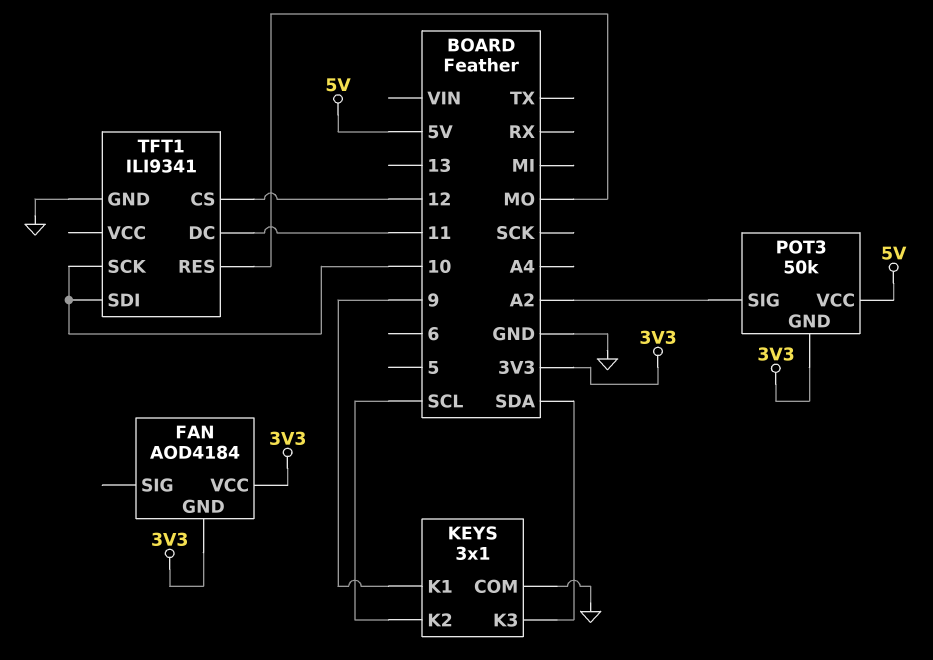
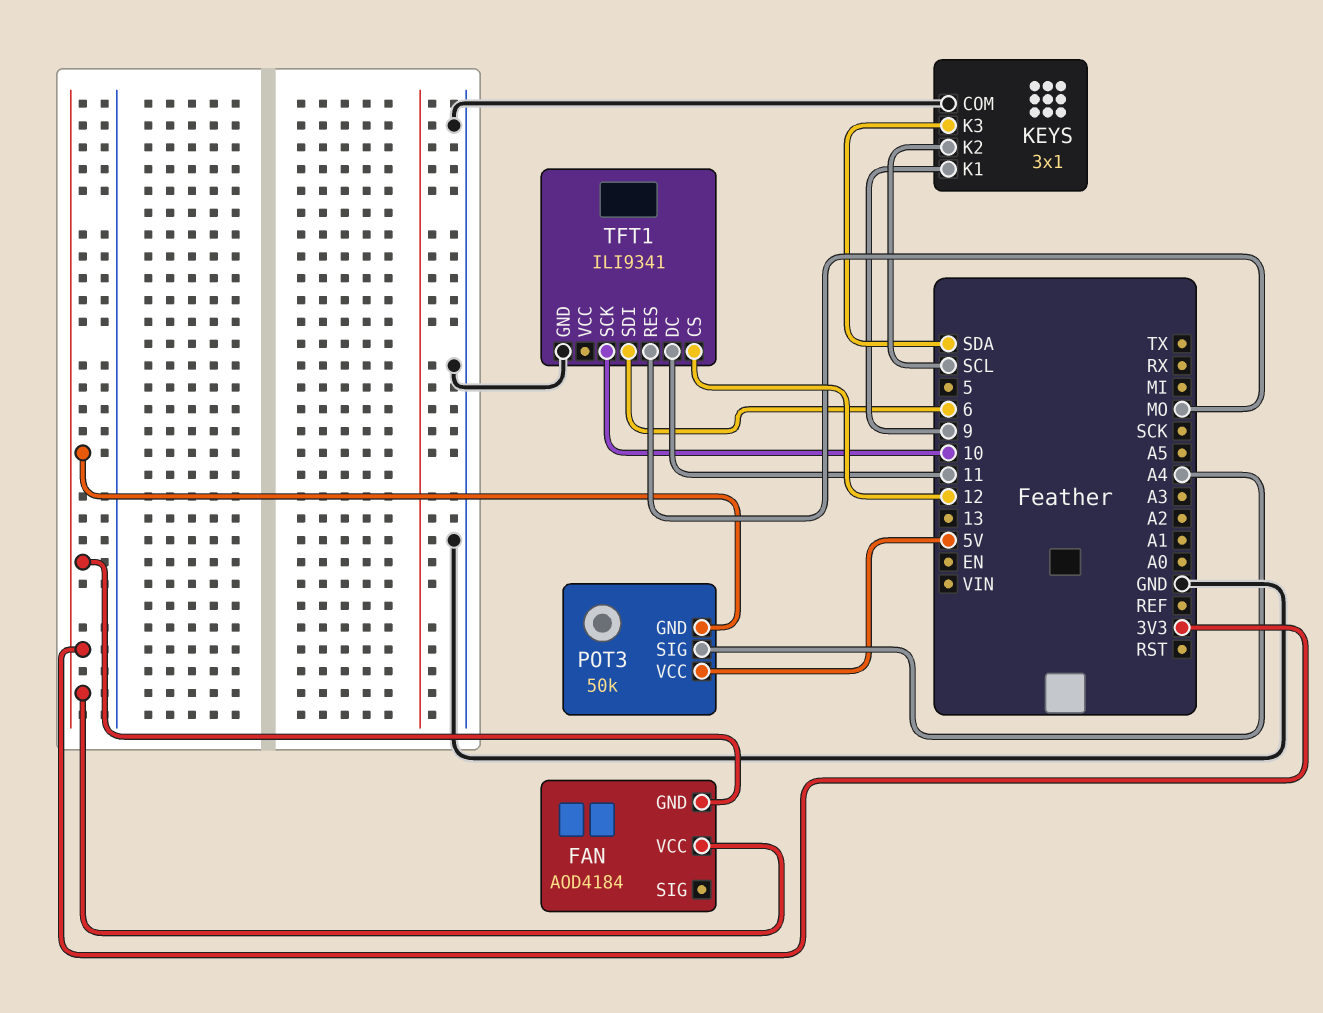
POT3 pin SIG: A2 -> A4
TFT1 pin SDI: 10 -> 6

